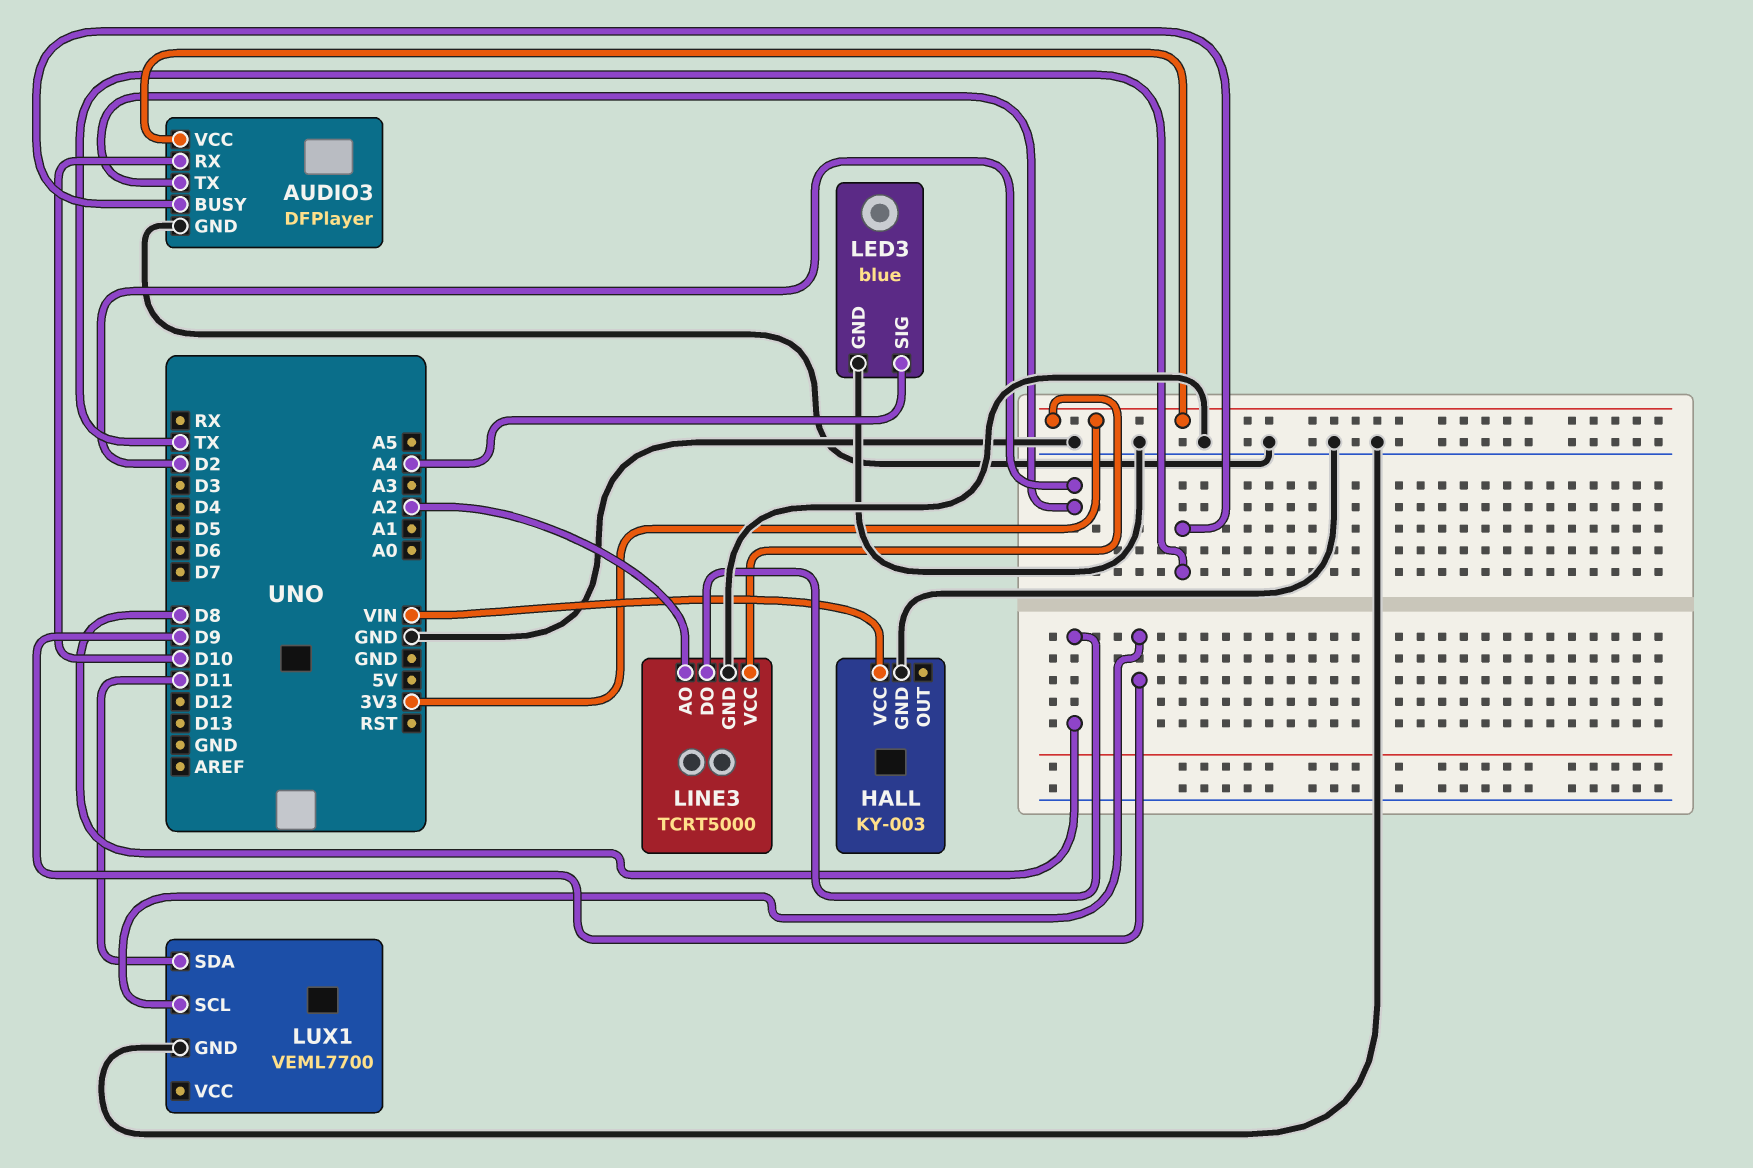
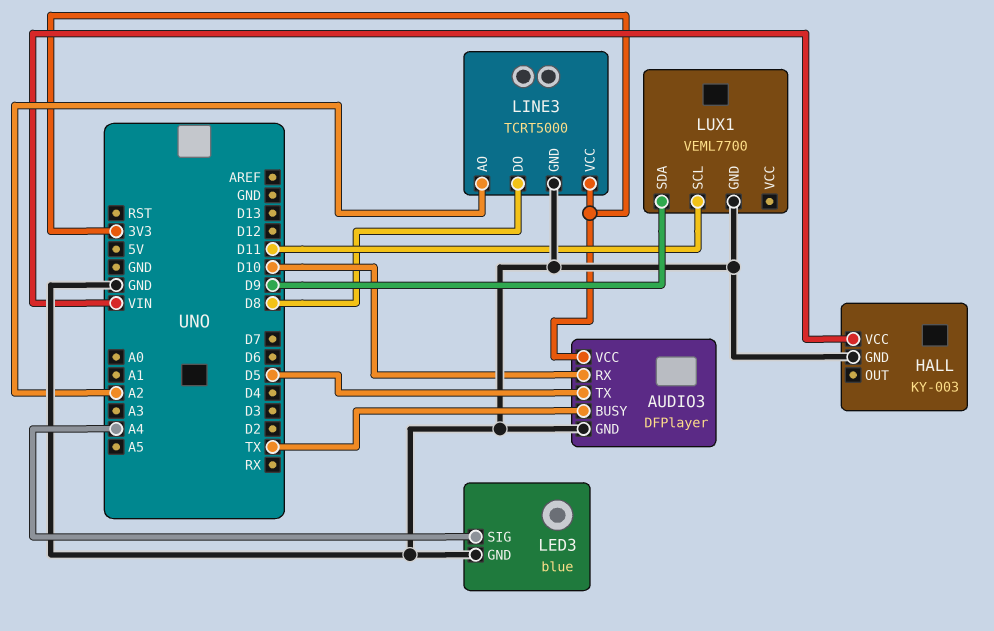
AUDIO3 pin TX: D2 -> D5
LUX1 pin SCL: D9 -> D11
LUX1 pin SDA: D11 -> D9

